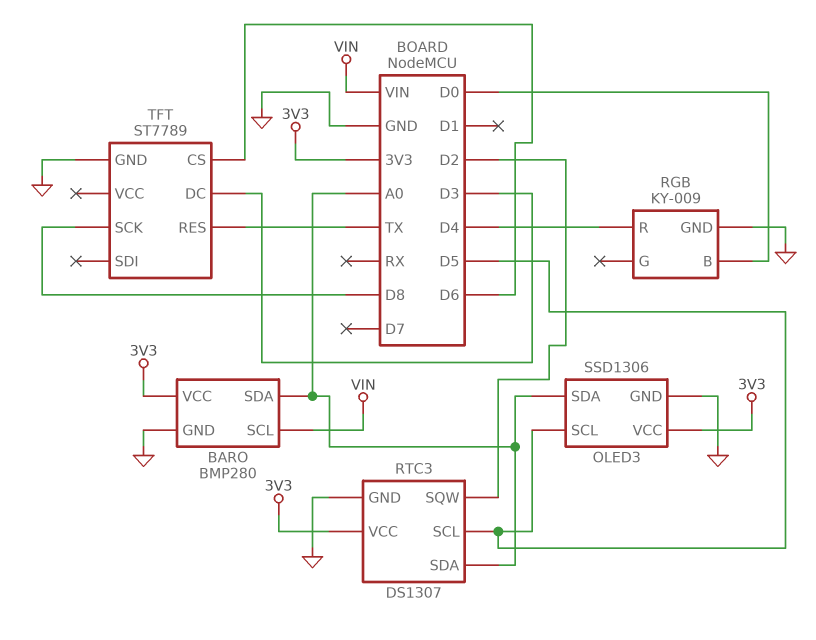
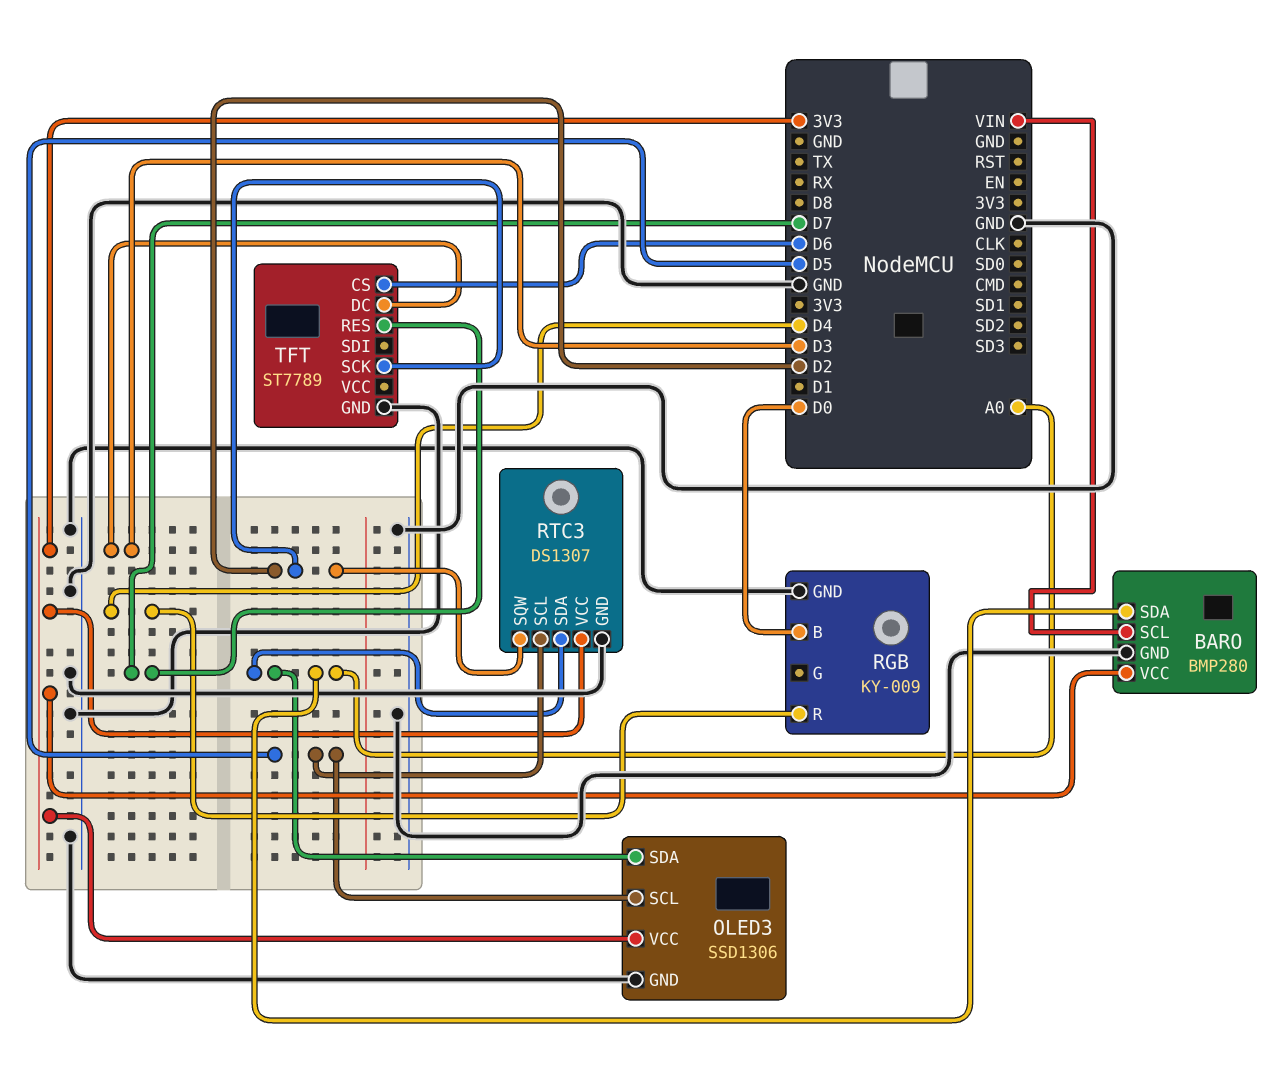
TFT pin RES: TX -> D7
TFT pin SCK: D8 -> D2

